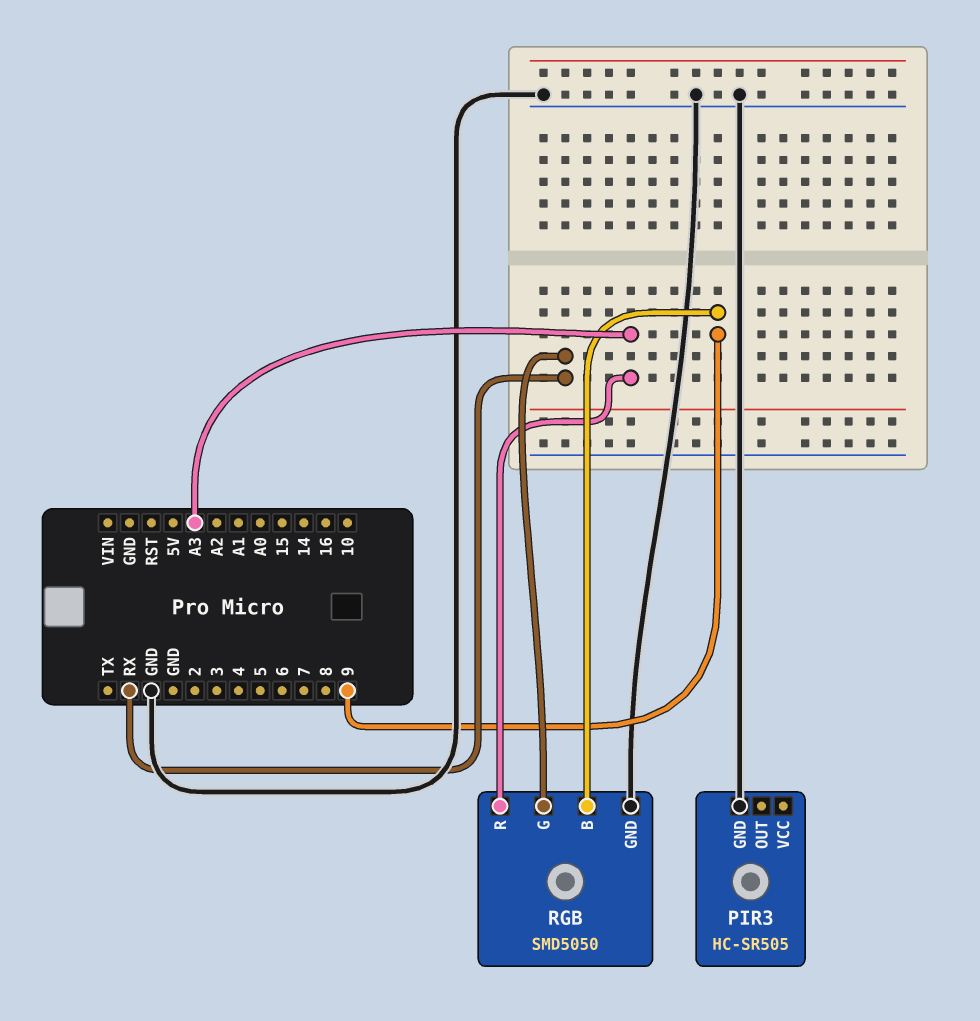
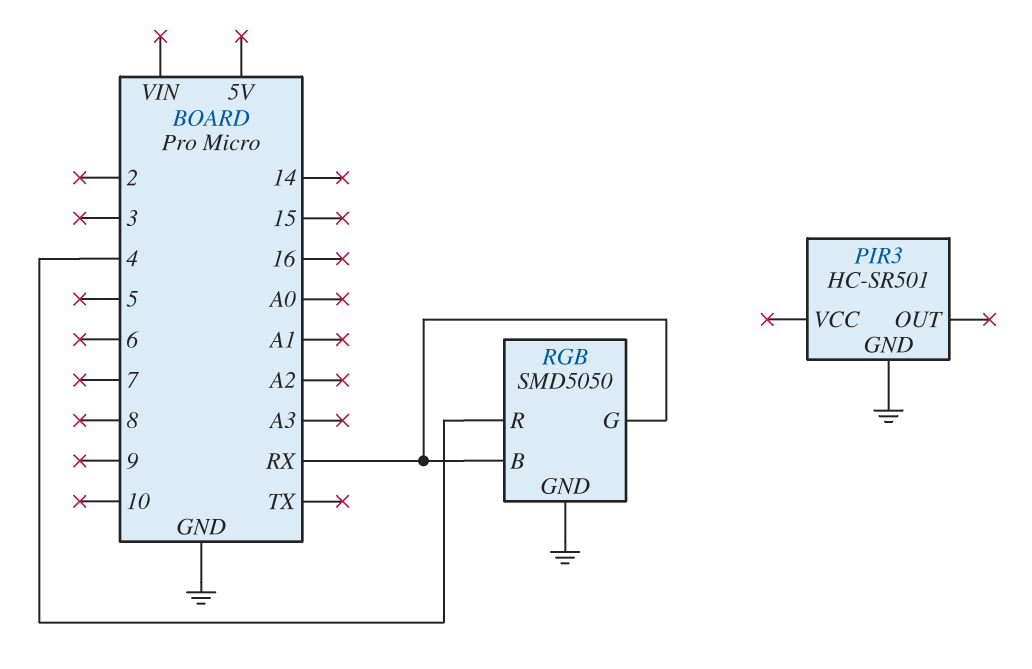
PIR3: HC-SR505 -> HC-SR501
RGB pin B: 9 -> RX
RGB pin R: A3 -> 4

